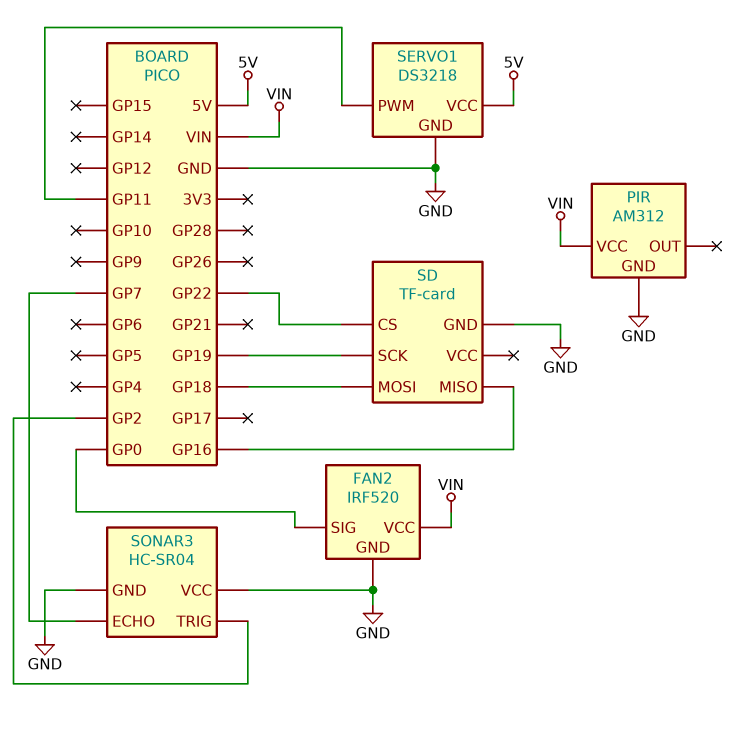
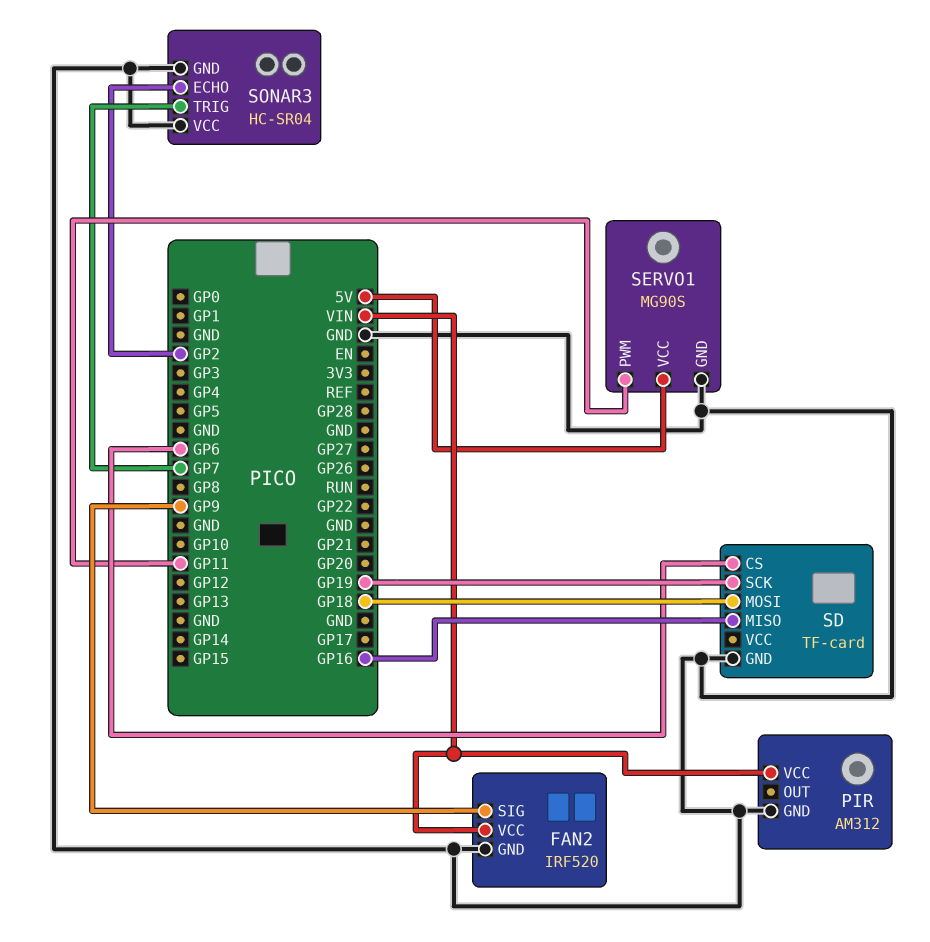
FAN2 pin SIG: GP0 -> GP9
SD pin CS: GP22 -> GP6
SERVO1: DS3218 -> MG90S
SONAR3 pin ECHO: GP7 -> GP2
SONAR3 pin TRIG: GP2 -> GP7

